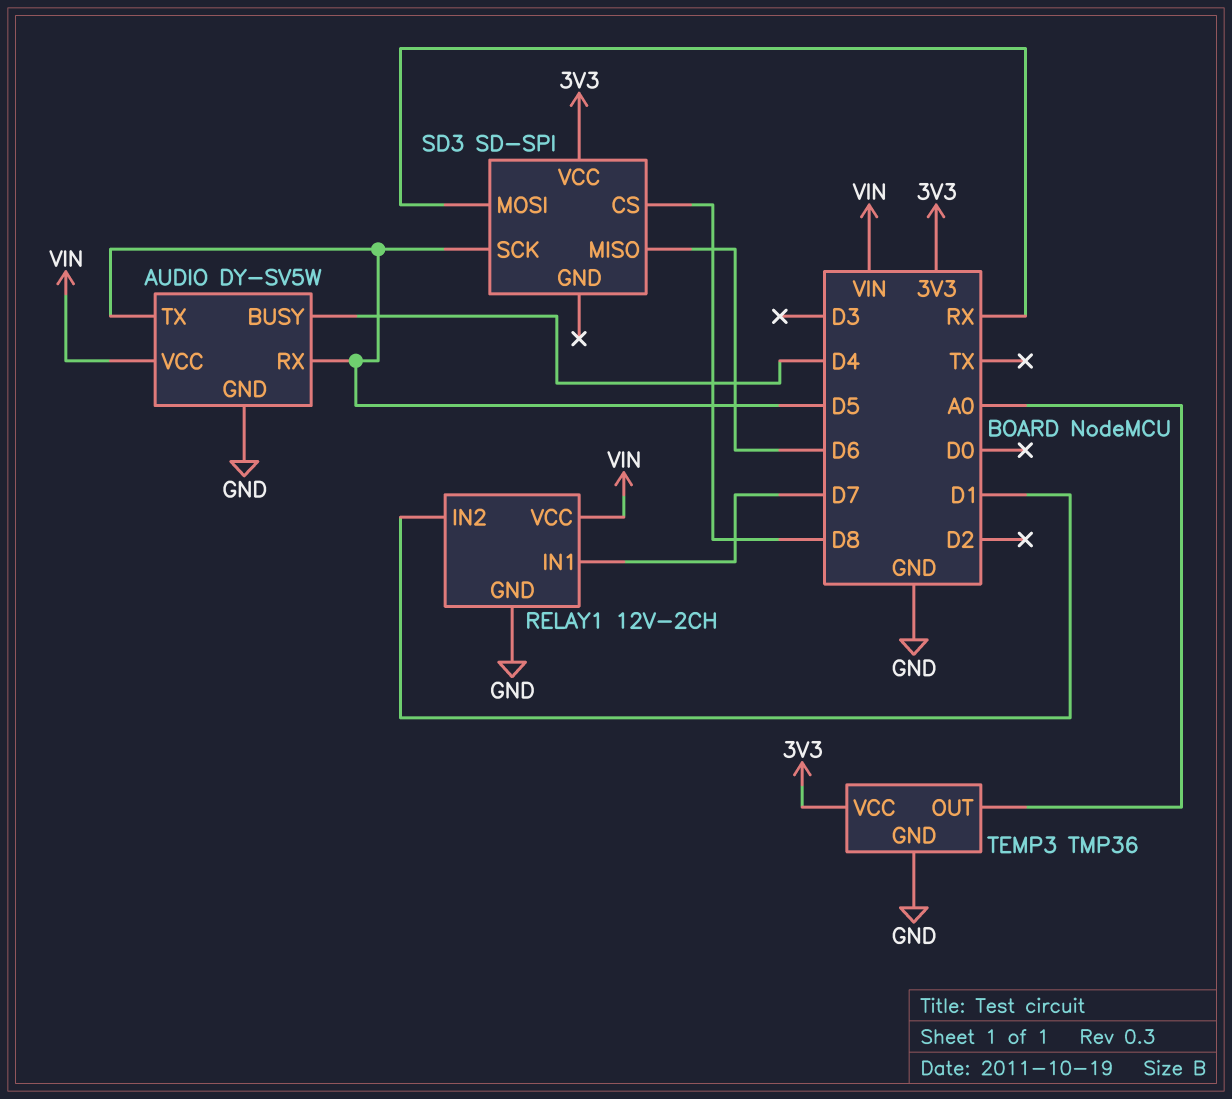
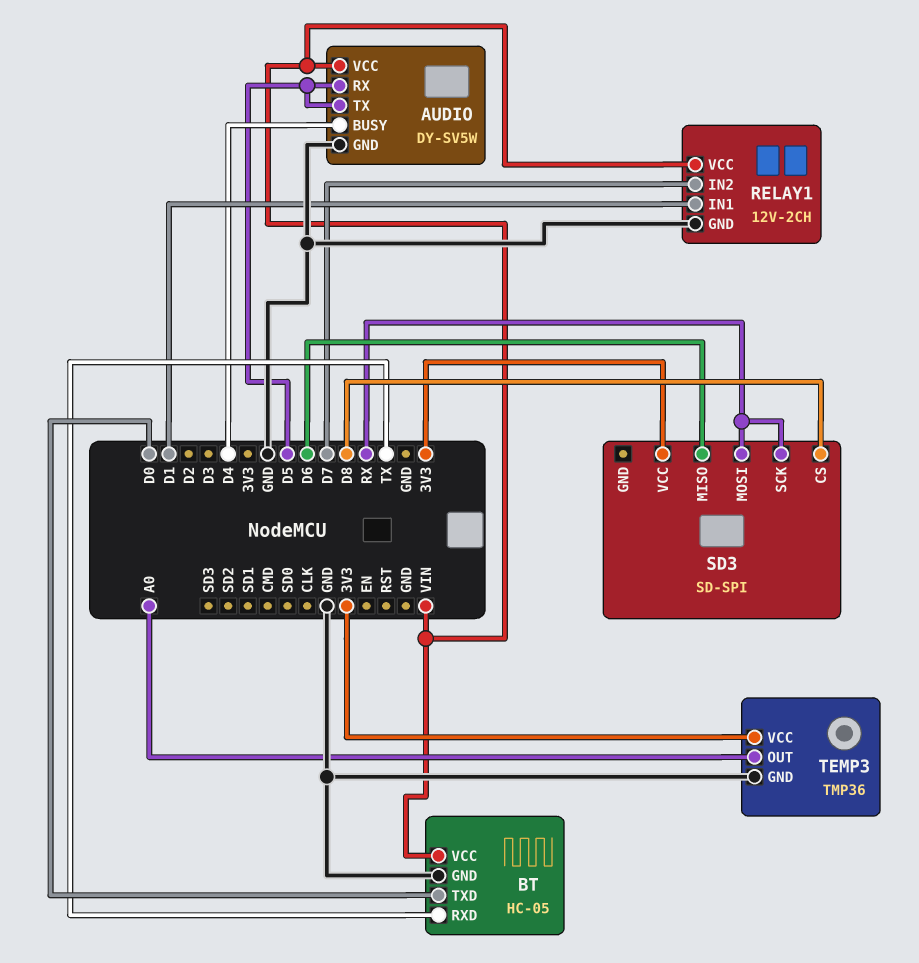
BT: none -> HC-05
BT pin GND: none -> GND
BT pin RXD: none -> TX
BT pin TXD: none -> D0
BT pin VCC: none -> VIN
RELAY1 pin IN1: D7 -> D1
RELAY1 pin IN2: D1 -> D7
SD3 pin SCK: D5 -> RX

